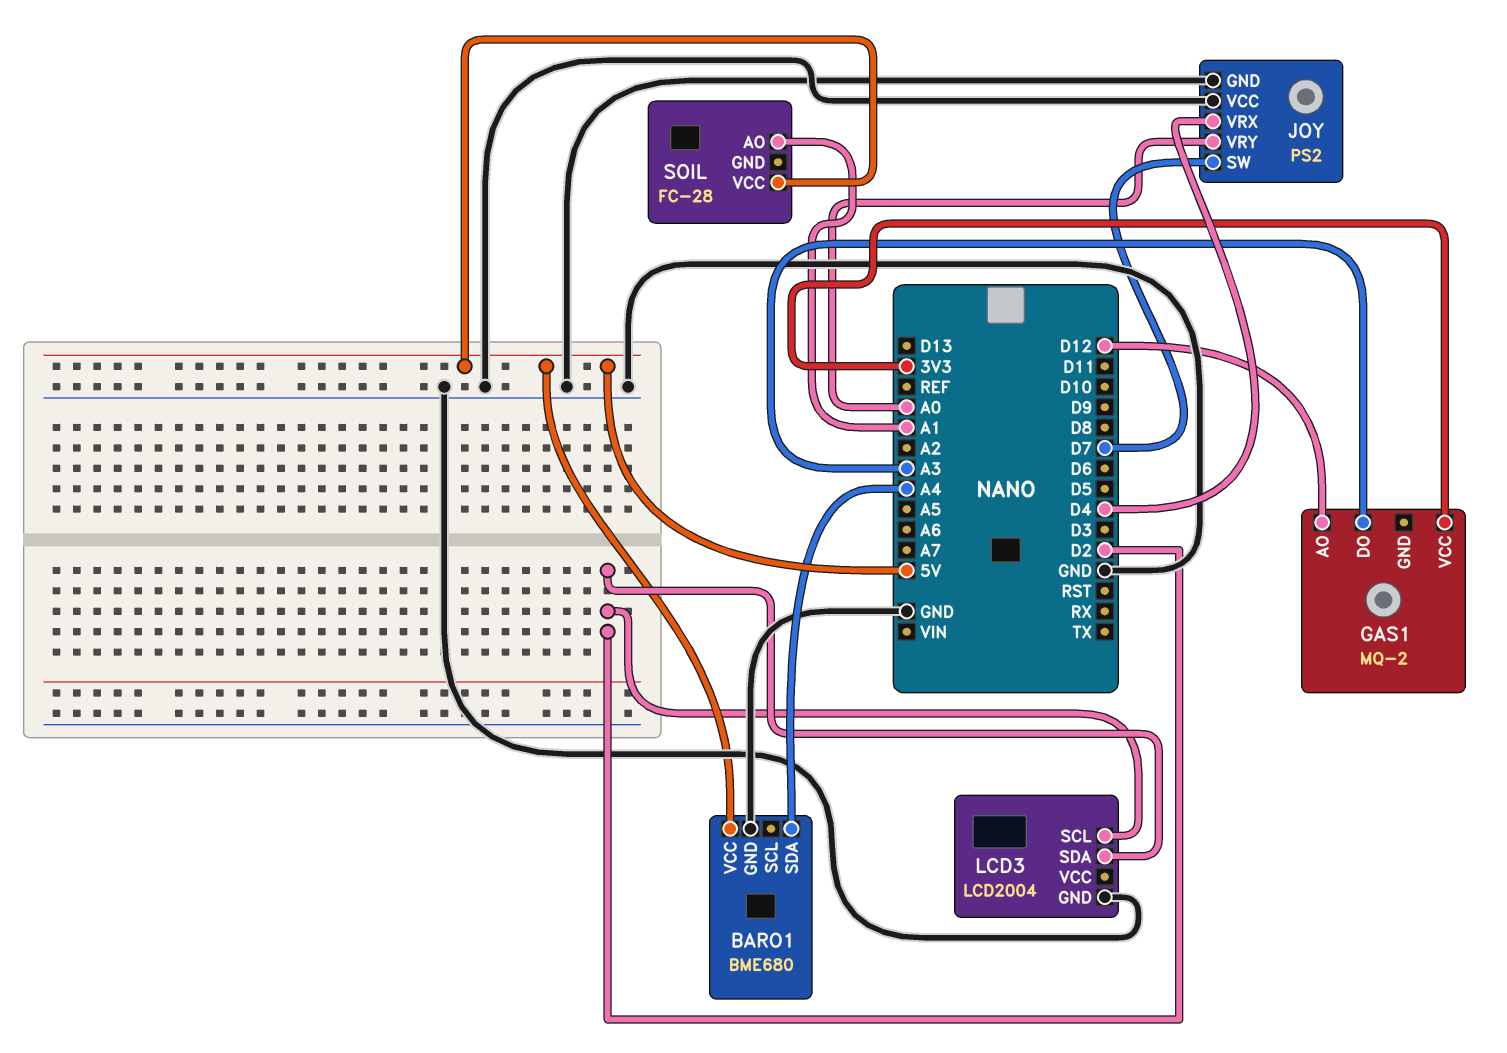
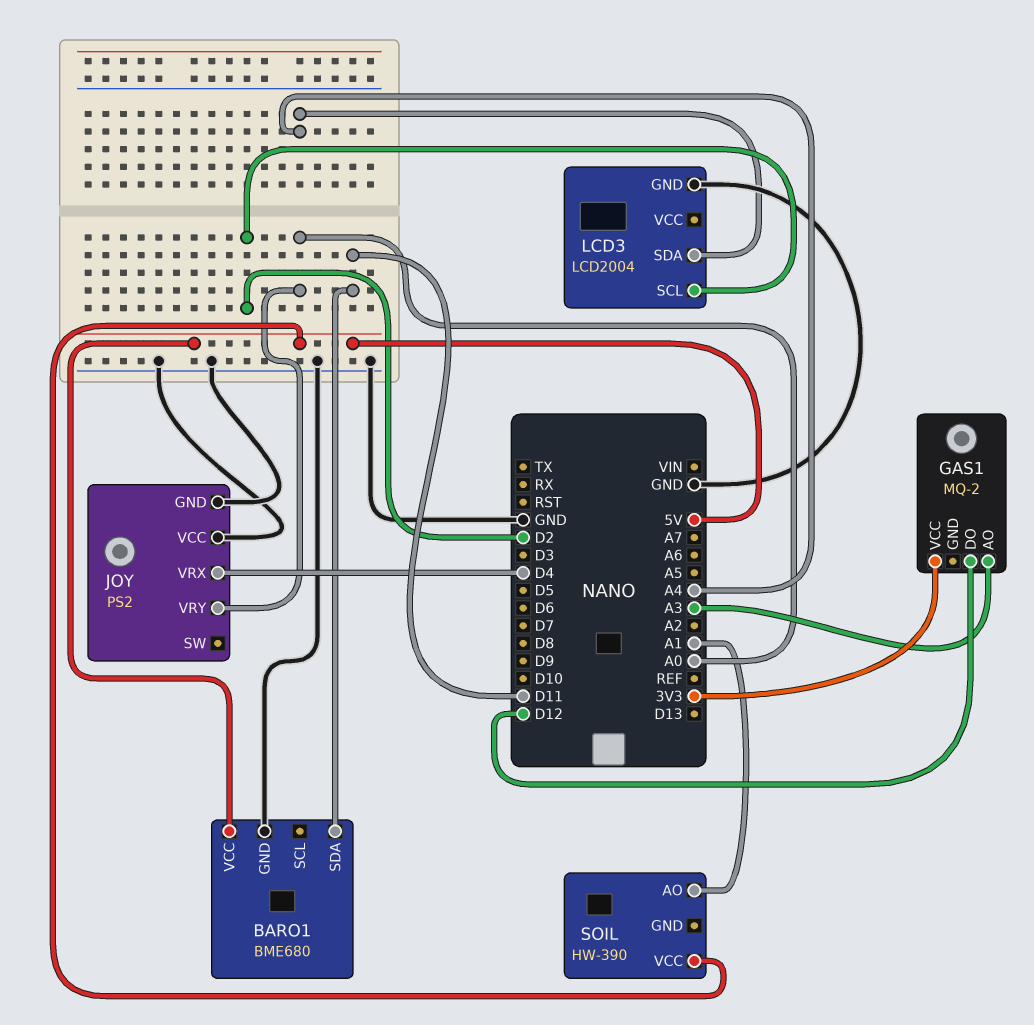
BARO1 pin SDA: A4 -> D11
GAS1 pin AO: D12 -> A3
GAS1 pin DO: A3 -> D12
JOY pin SW: D7 -> none
LCD3 pin SDA: D2 -> A4
SOIL: FC-28 -> HW-390

